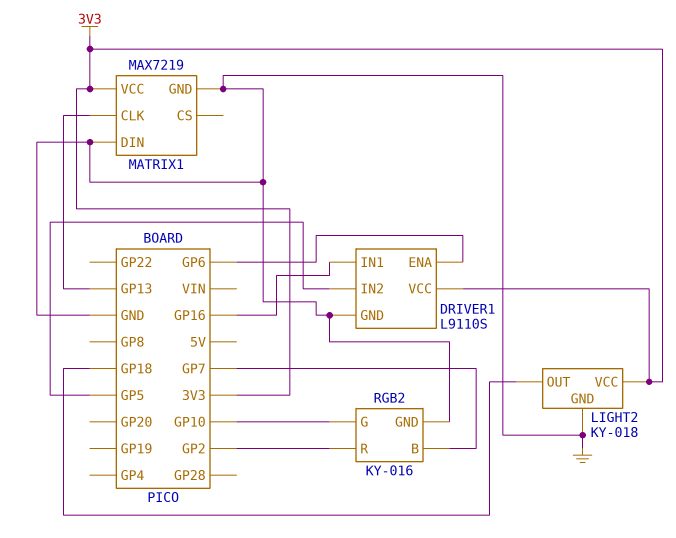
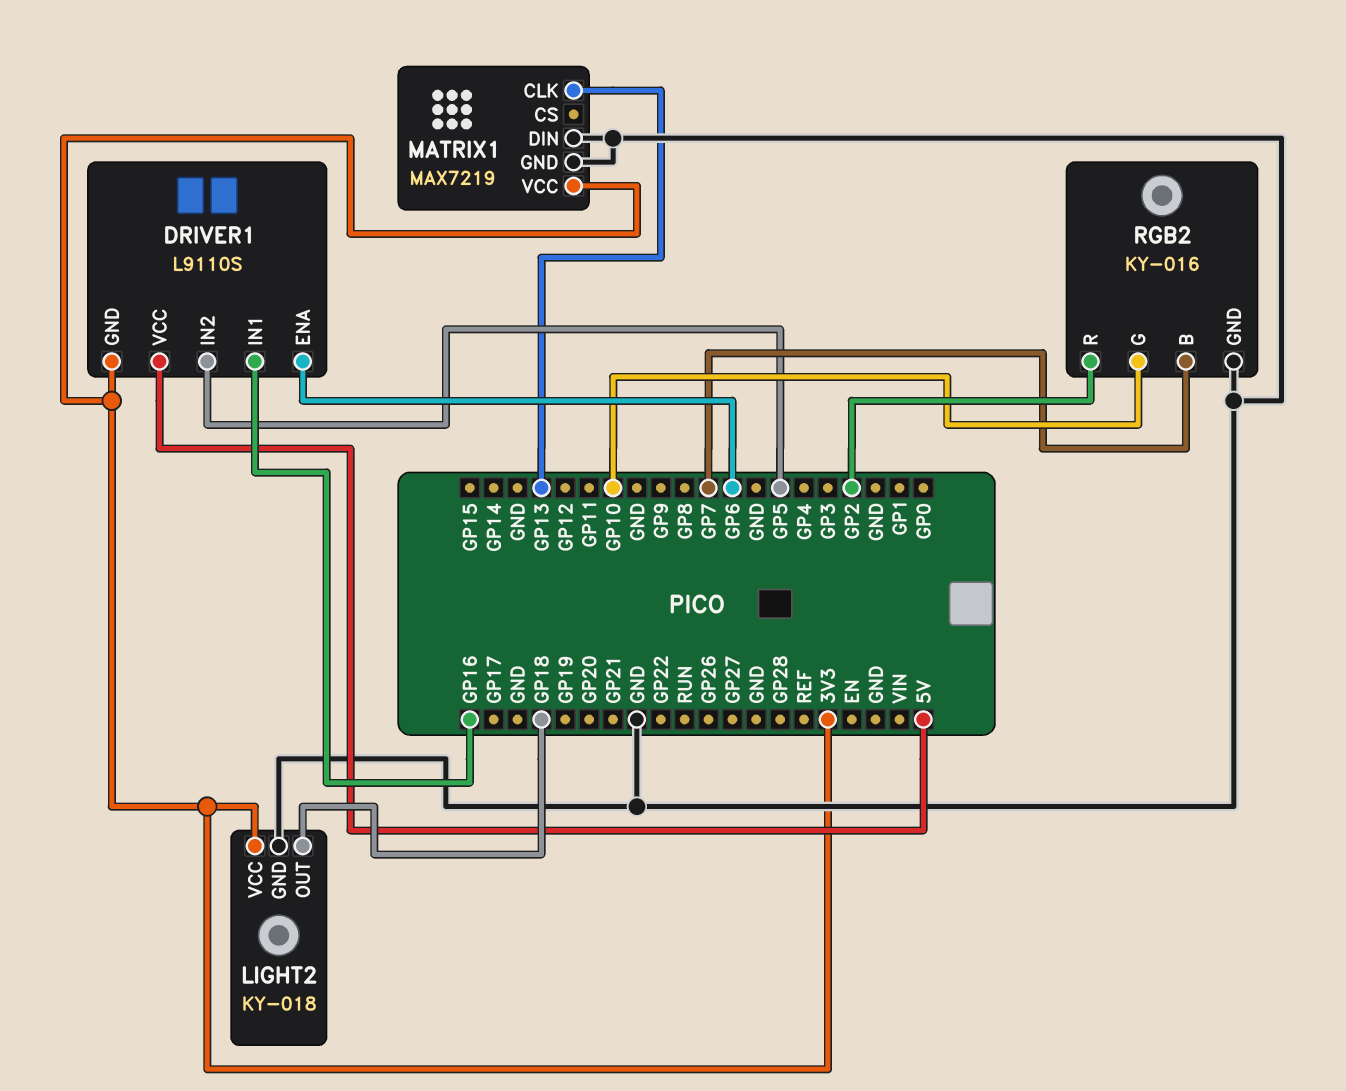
DRIVER1 pin GND: GND -> 3V3
DRIVER1 pin VCC: 3V3 -> 5V

